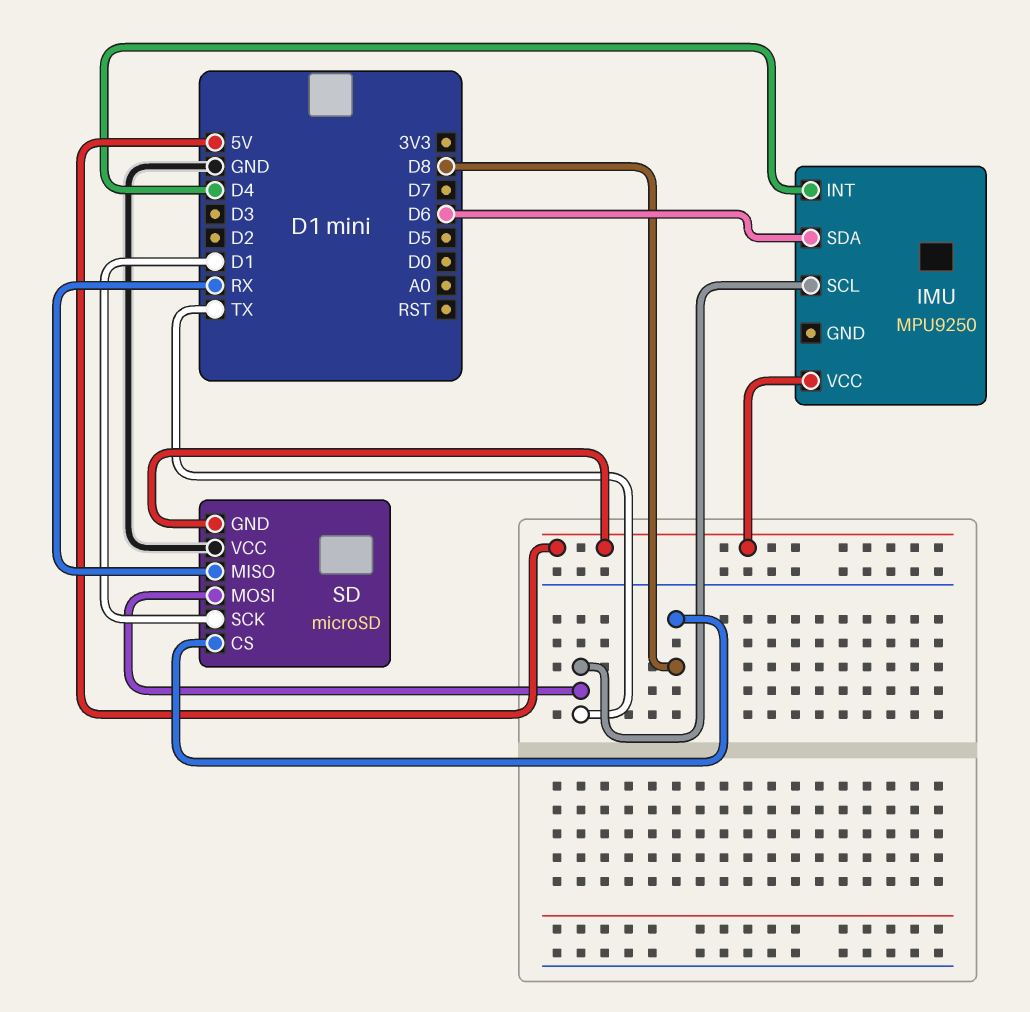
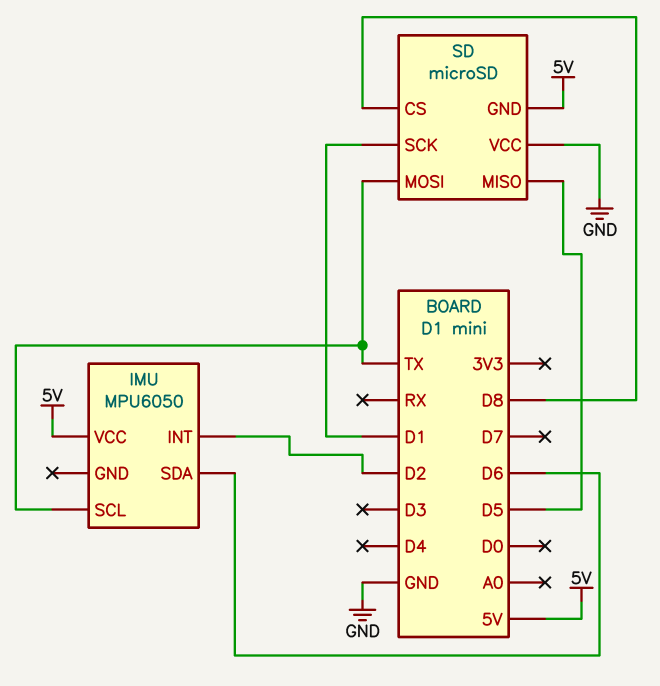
IMU: MPU9250 -> MPU6050
IMU pin INT: D4 -> D2
SD pin MISO: RX -> D5

